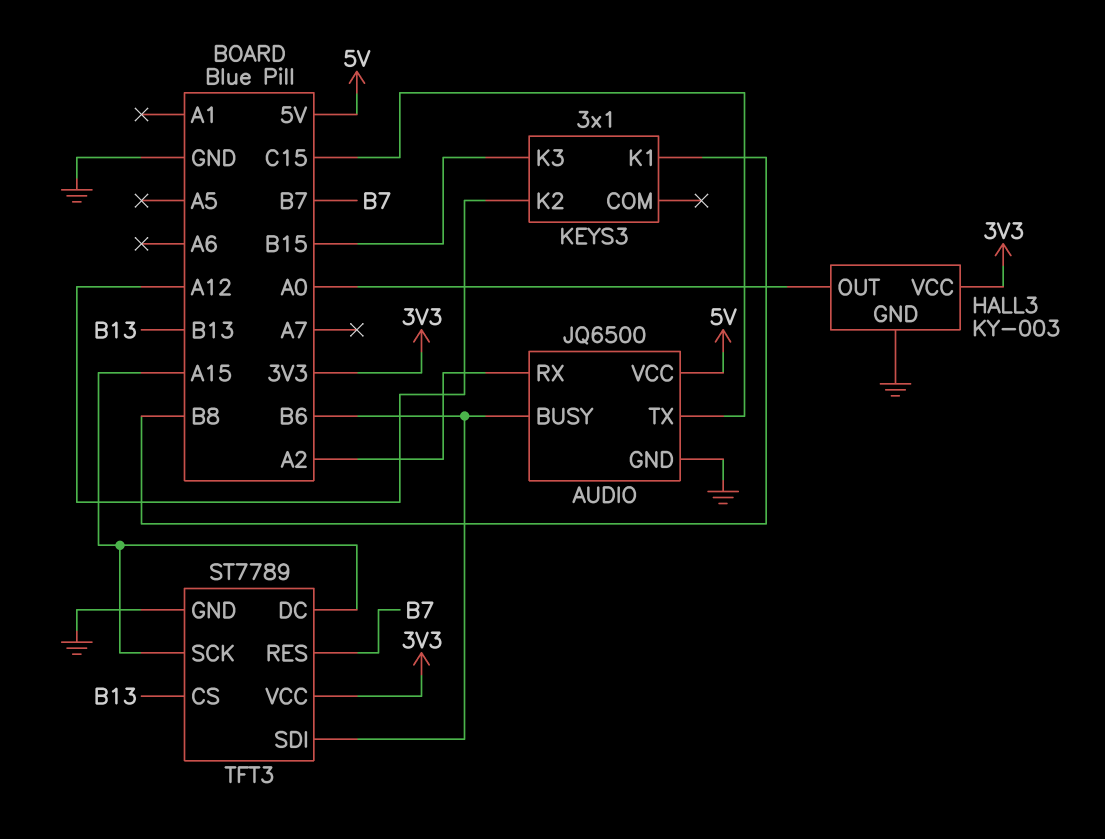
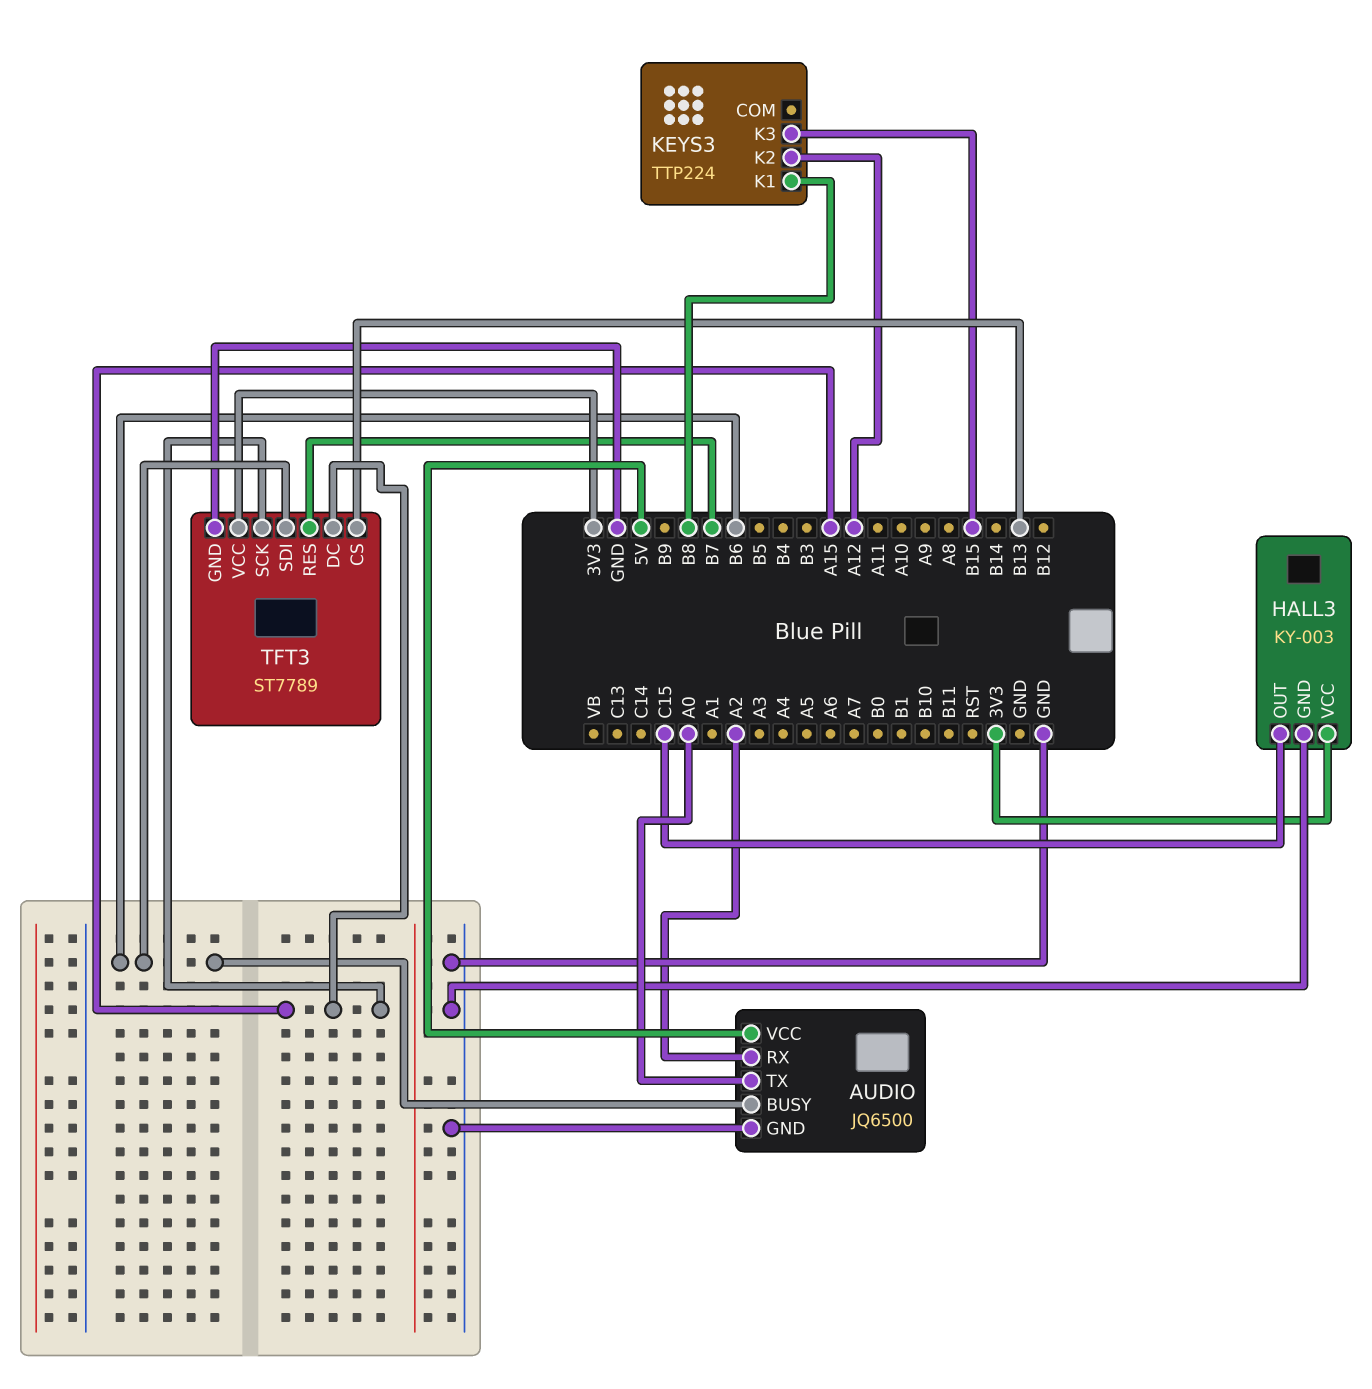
AUDIO pin TX: C15 -> A0
HALL3 pin OUT: A0 -> C15
KEYS3: 3x1 -> TTP224

